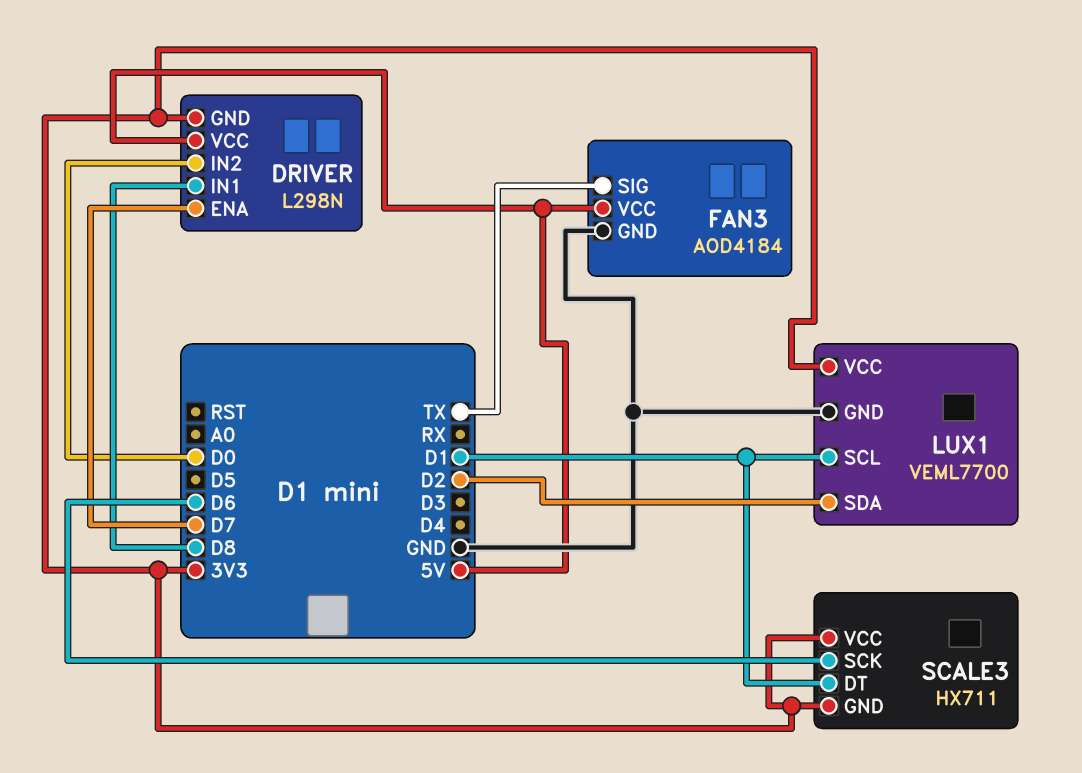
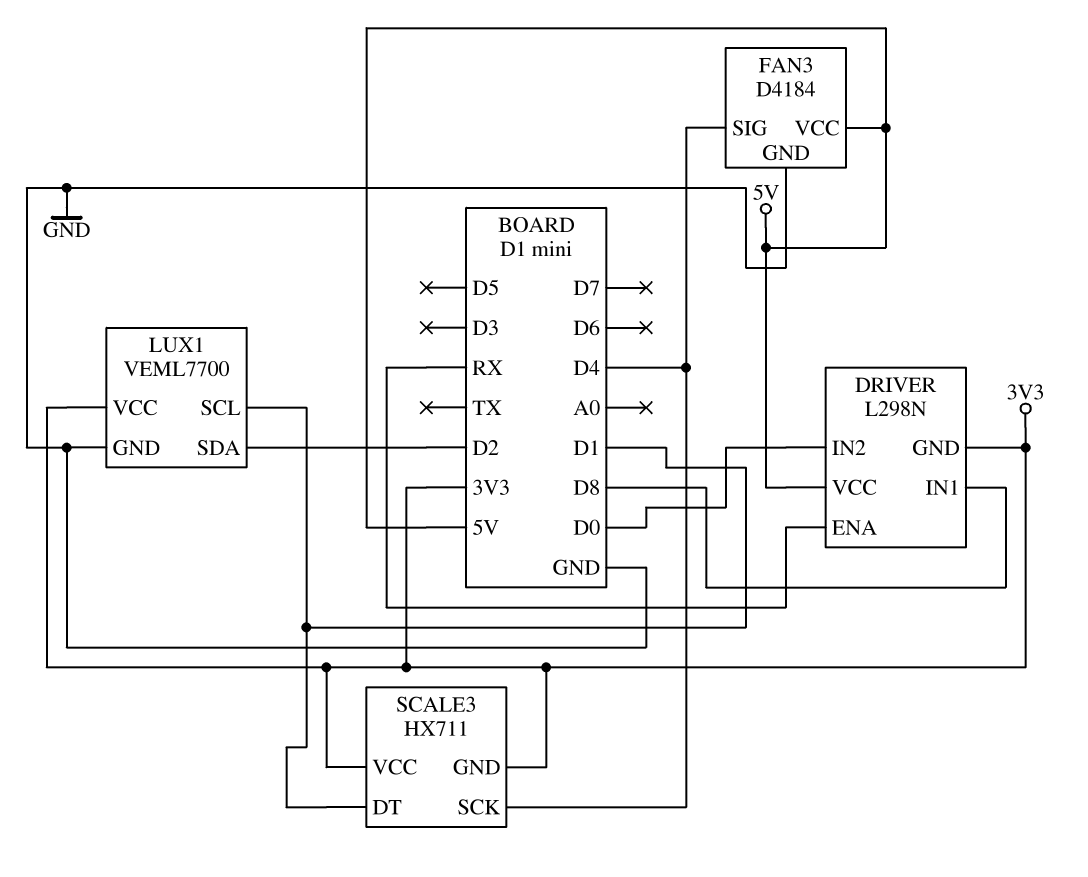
DRIVER pin ENA: D7 -> RX
FAN3: AOD4184 -> D4184
FAN3 pin SIG: TX -> D4
SCALE3 pin SCK: D6 -> D4

